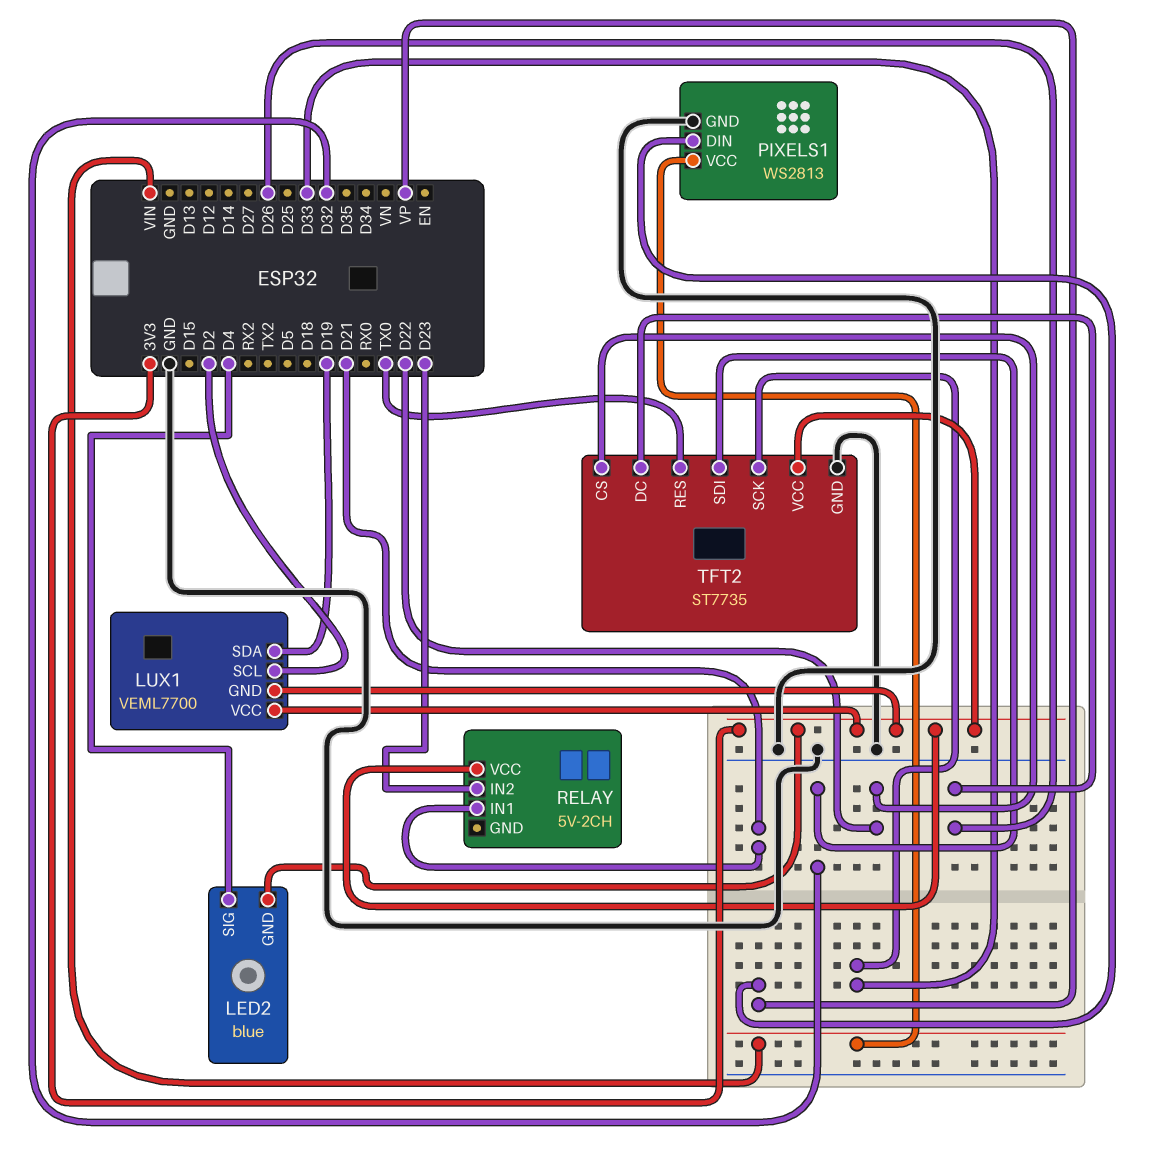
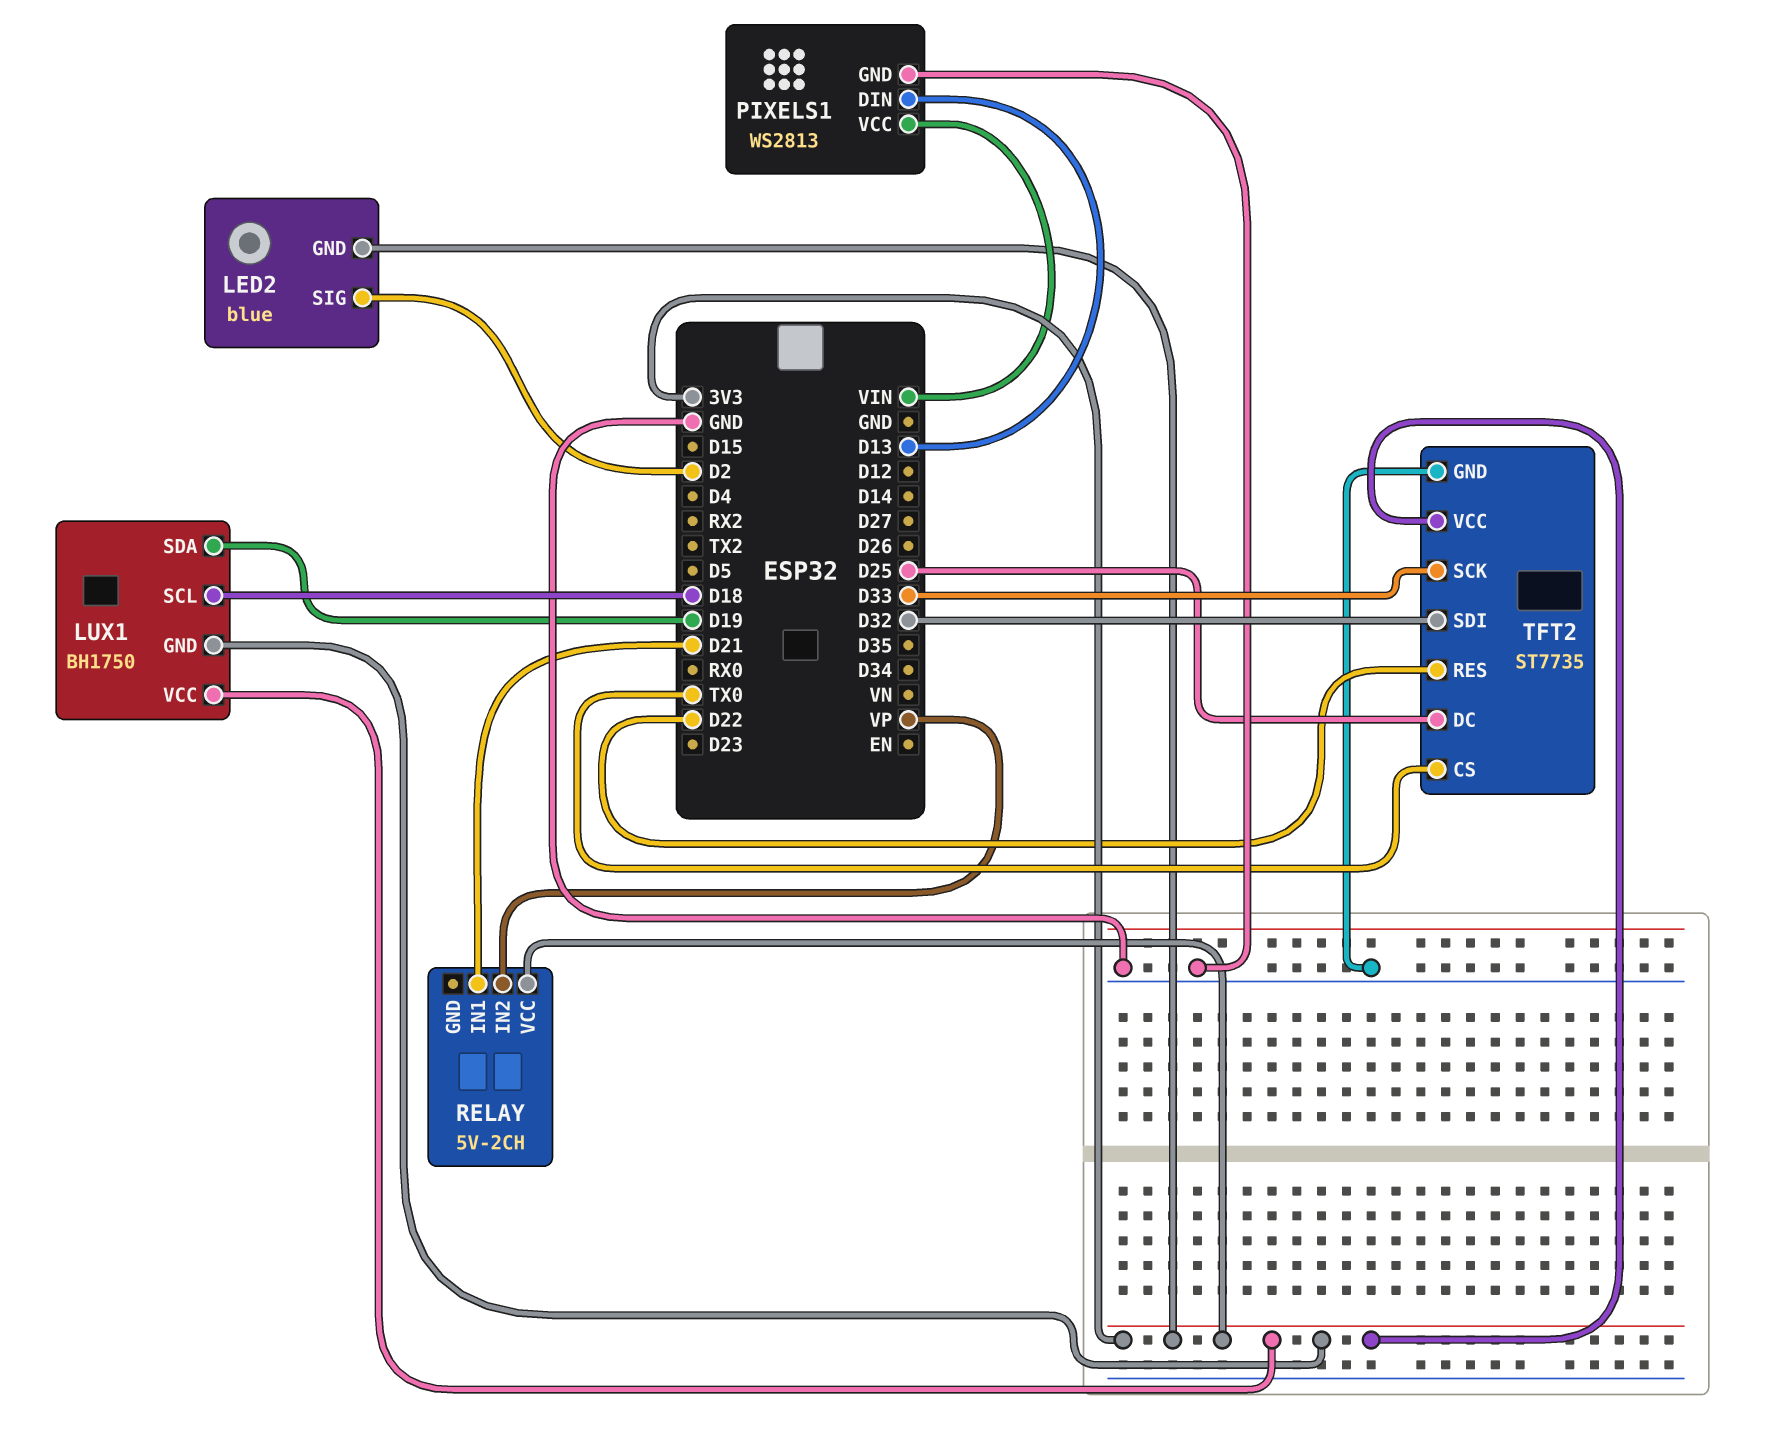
LED2 pin SIG: D4 -> D2
LUX1: VEML7700 -> BH1750
LUX1 pin SCL: D2 -> D18
PIXELS1 pin DIN: VP -> D13
RELAY pin IN2: D23 -> VP
TFT2 pin CS: D22 -> TX0
TFT2 pin DC: D26 -> D25
TFT2 pin RES: TX0 -> D22

